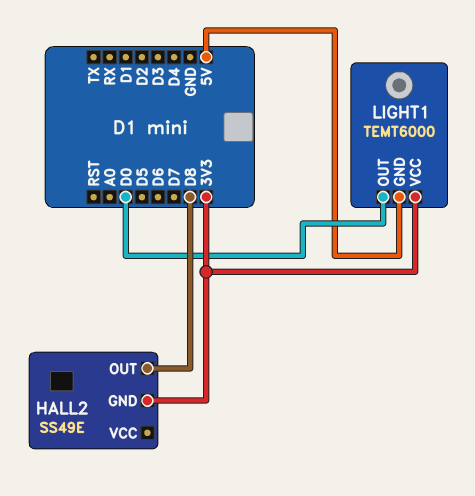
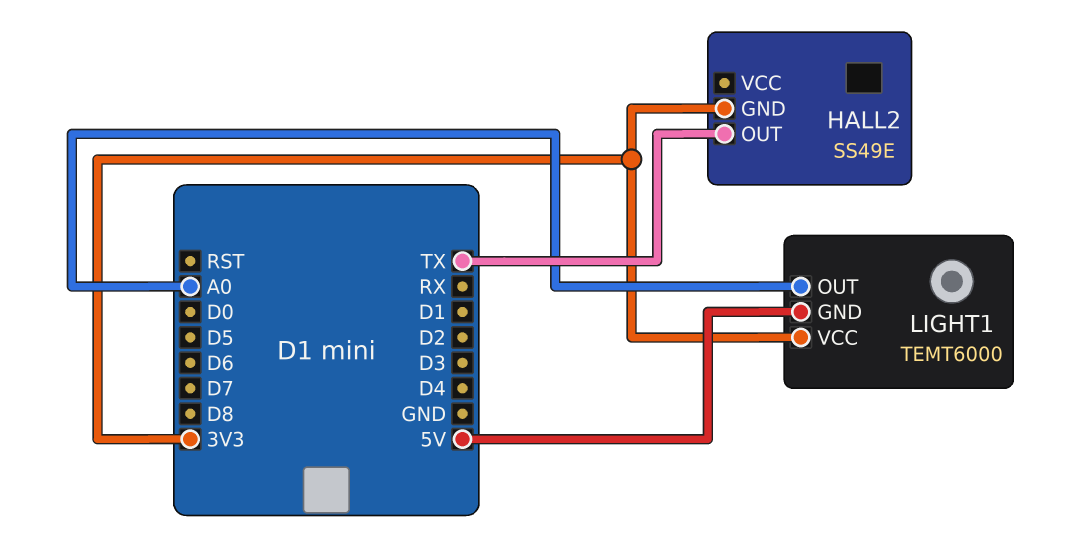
HALL2 pin OUT: D8 -> TX
LIGHT1 pin OUT: D0 -> A0

